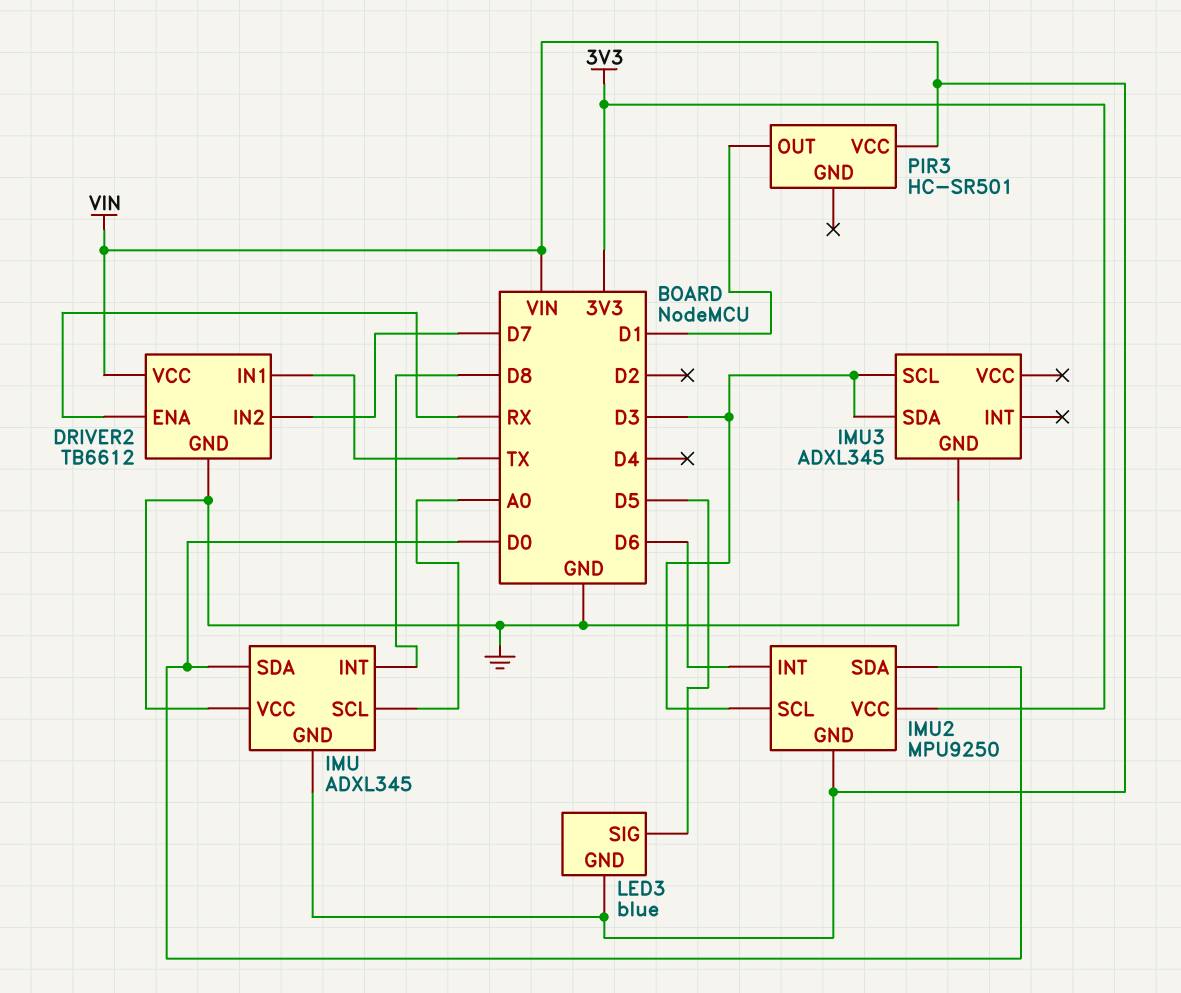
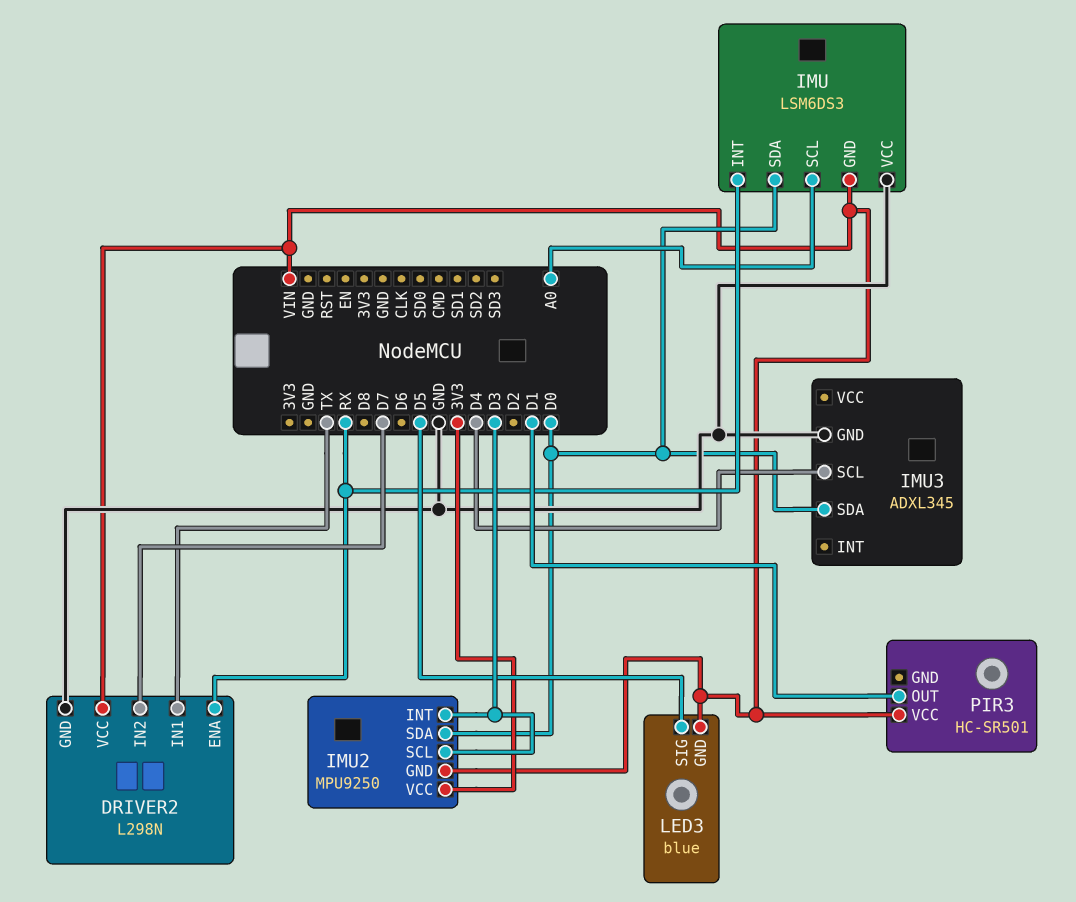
DRIVER2: TB6612 -> L298N
IMU: ADXL345 -> LSM6DS3
IMU pin INT: D8 -> RX
IMU2 pin INT: D6 -> D3
IMU3 pin SCL: D3 -> D4
IMU3 pin SDA: D3 -> D0

